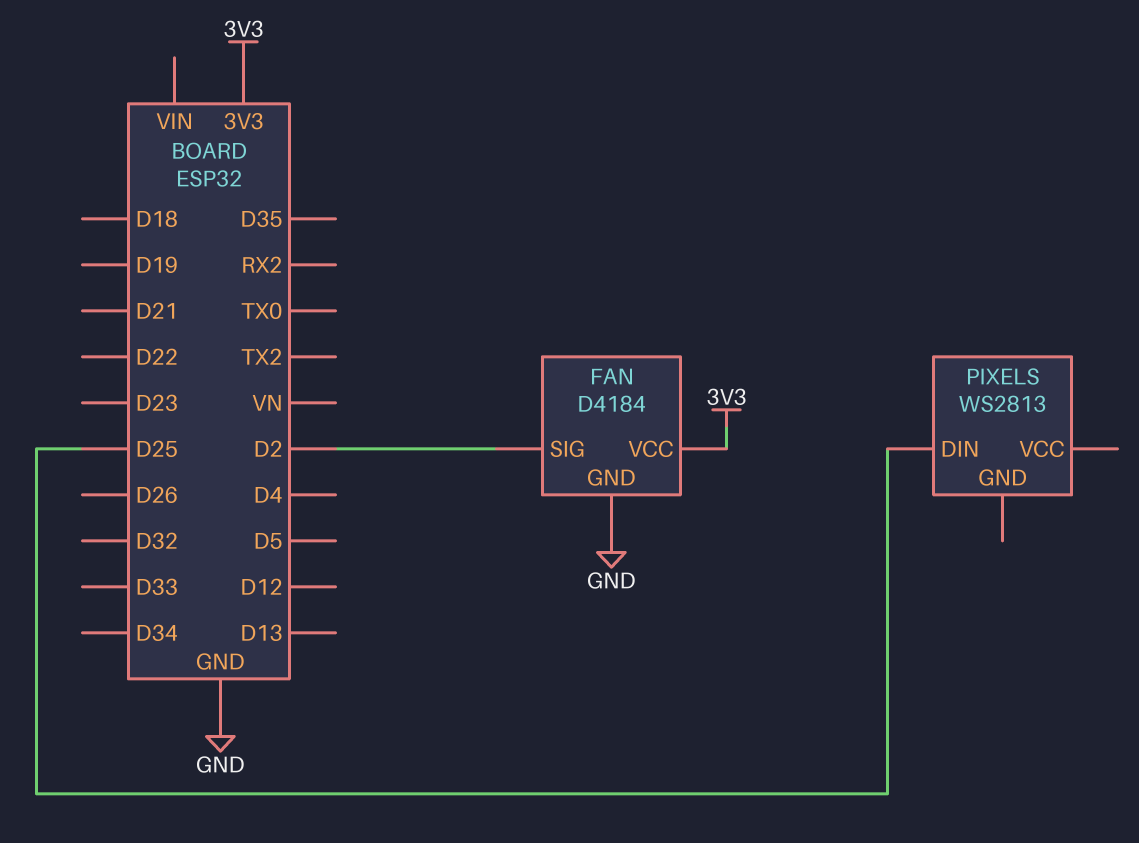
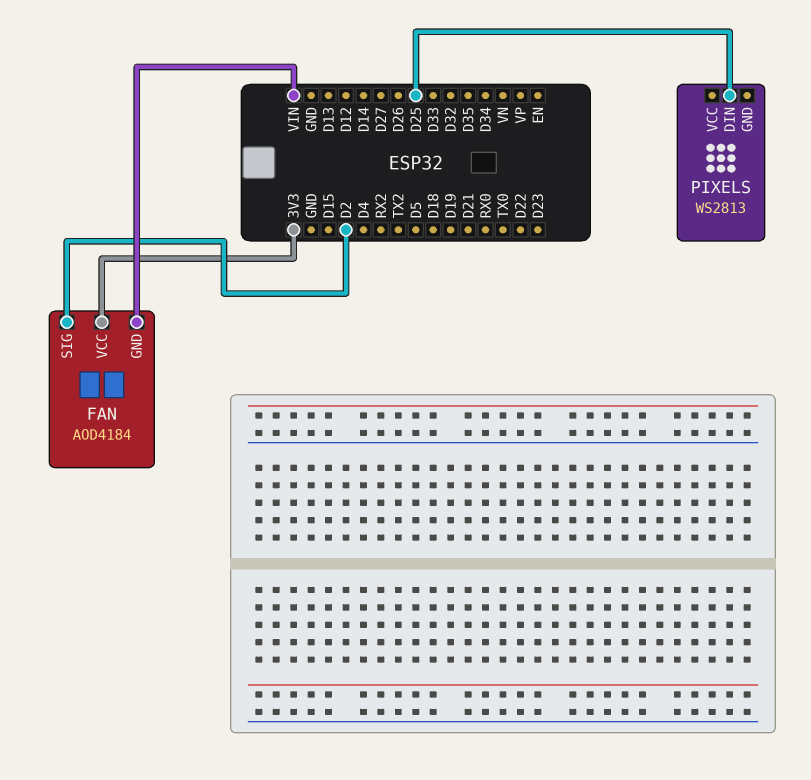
FAN: D4184 -> AOD4184
FAN pin GND: GND -> VIN

